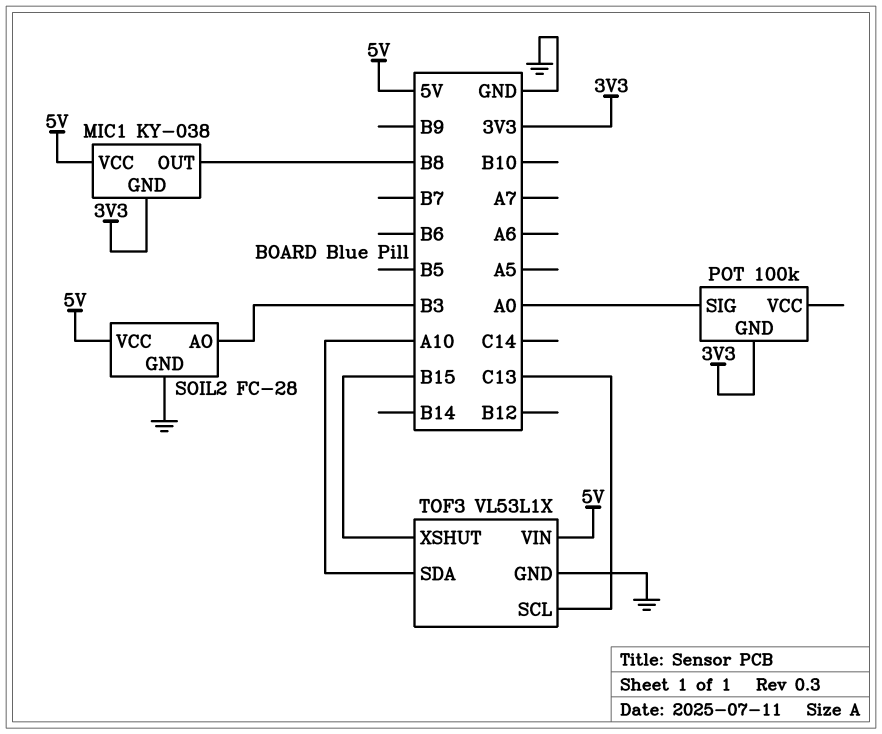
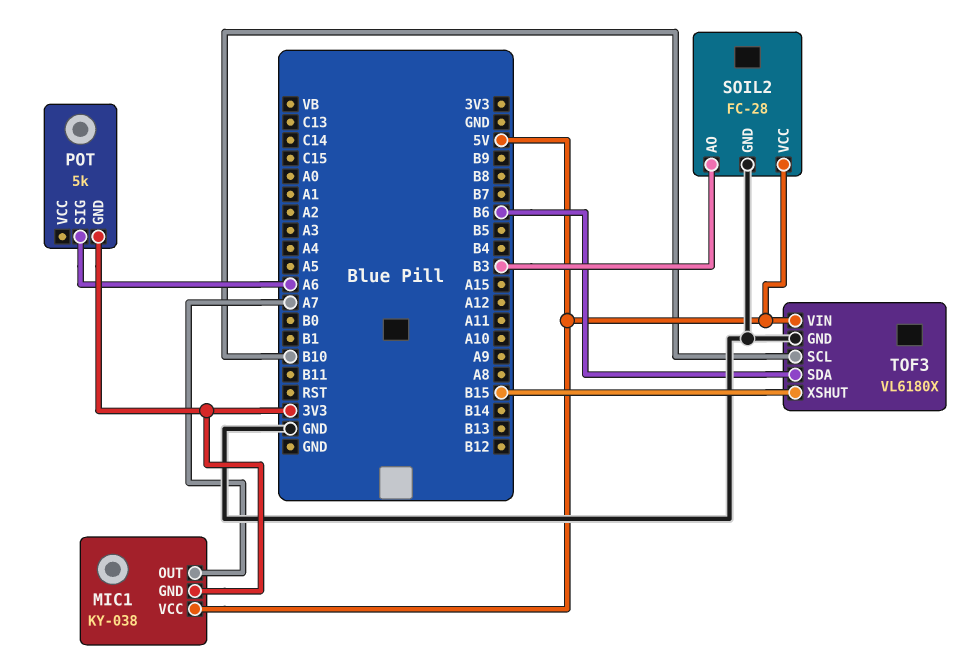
MIC1 pin OUT: B8 -> A7
POT: 100k -> 5k
POT pin SIG: A0 -> A6
TOF3: VL53L1X -> VL6180X
TOF3 pin SCL: C13 -> B10
TOF3 pin SDA: A10 -> B6

